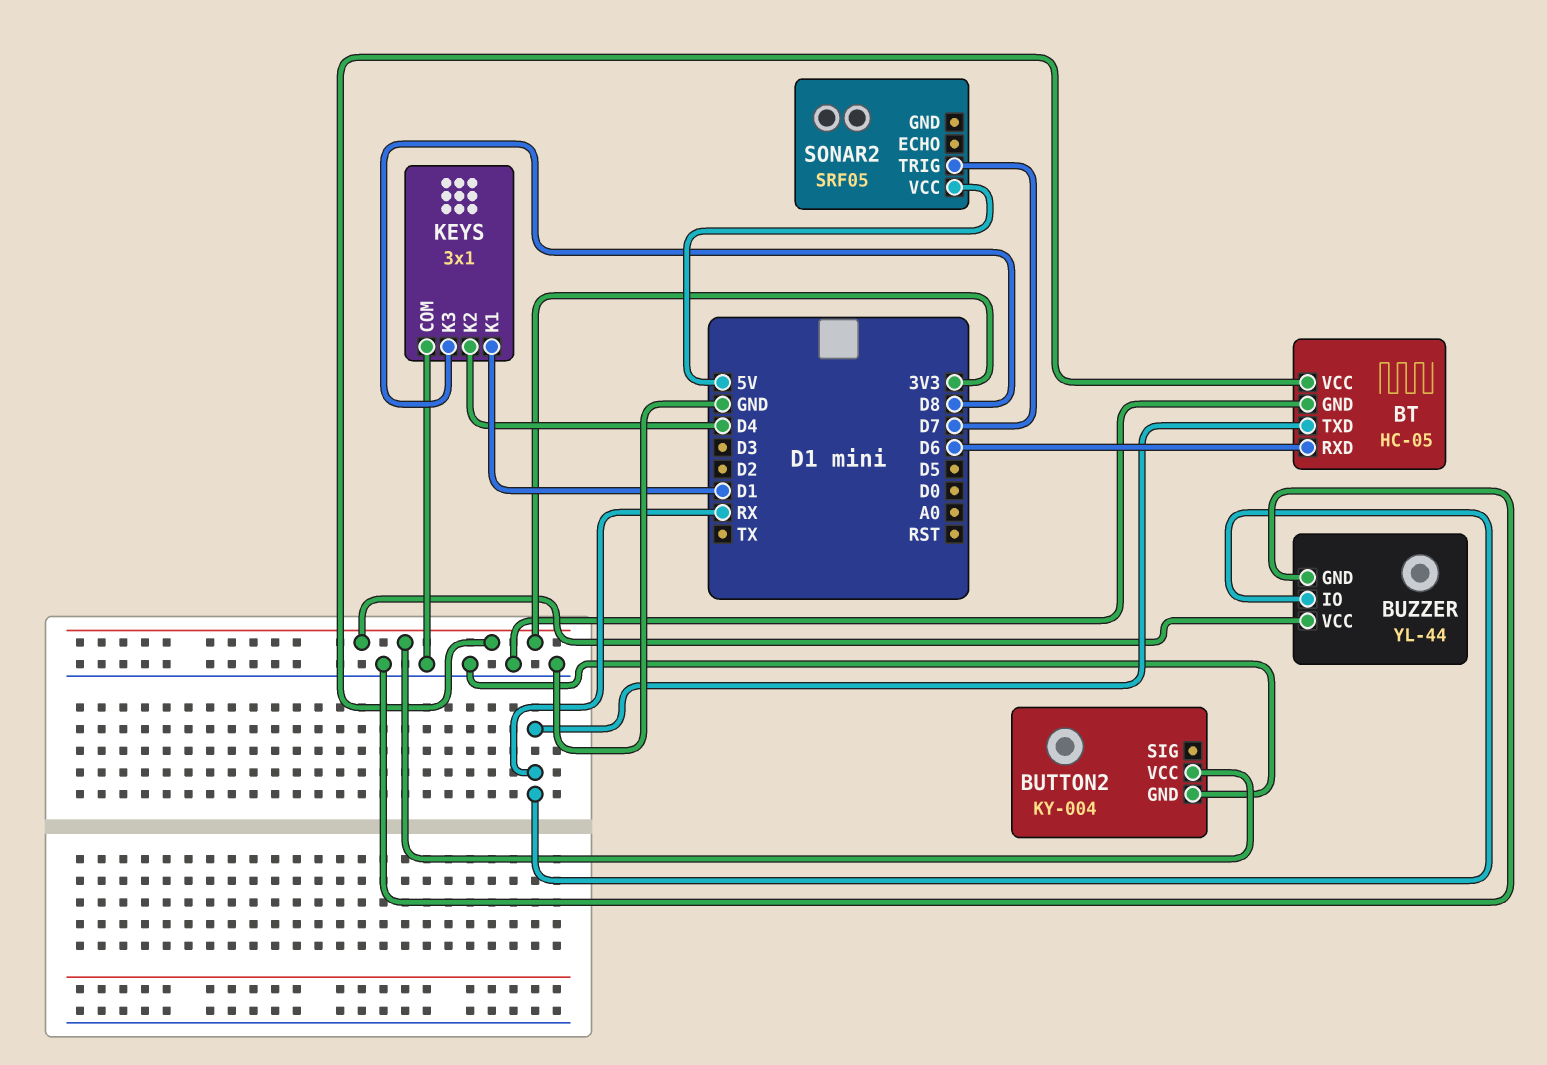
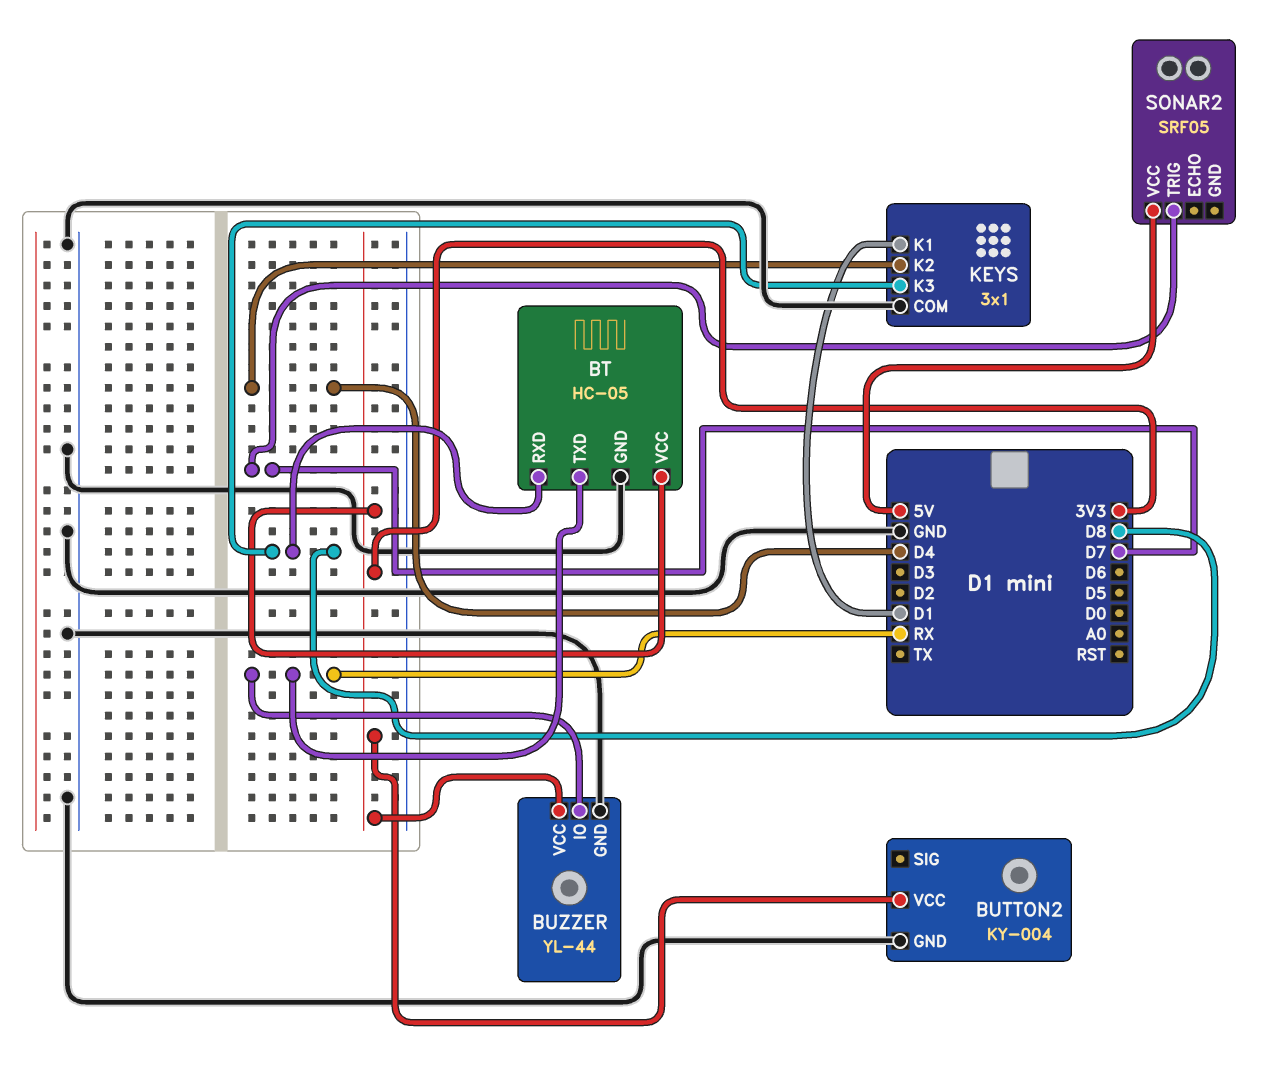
BT pin RXD: D6 -> D8

